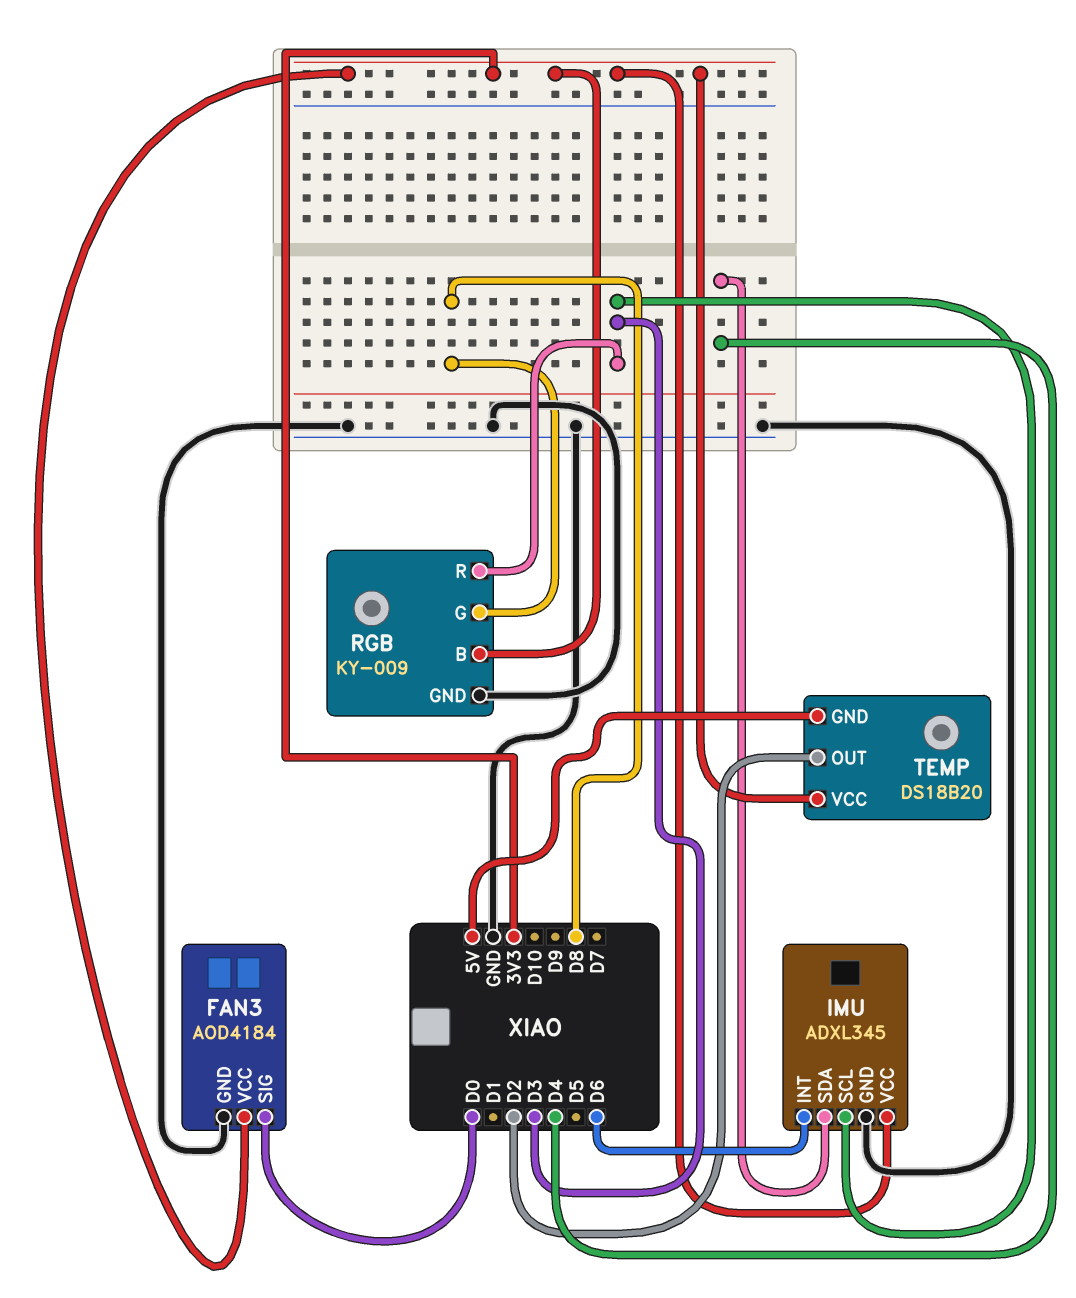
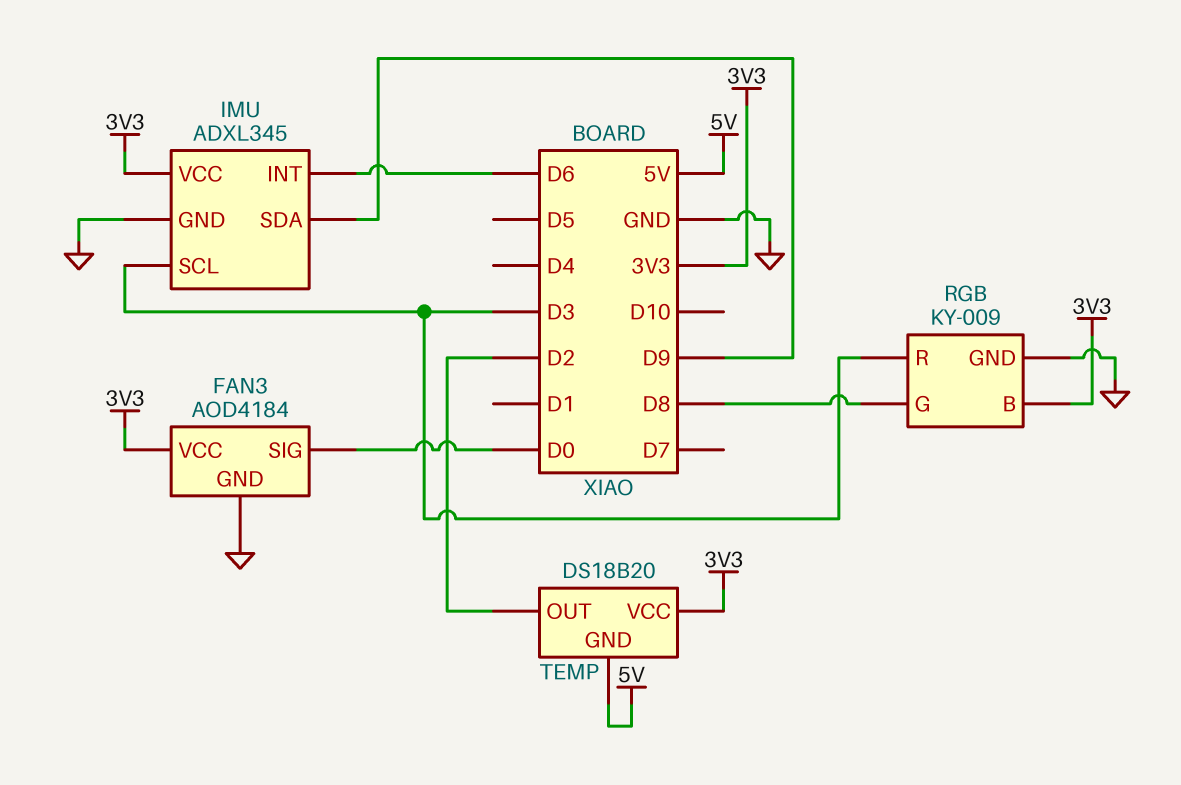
IMU pin SDA: D4 -> D9

